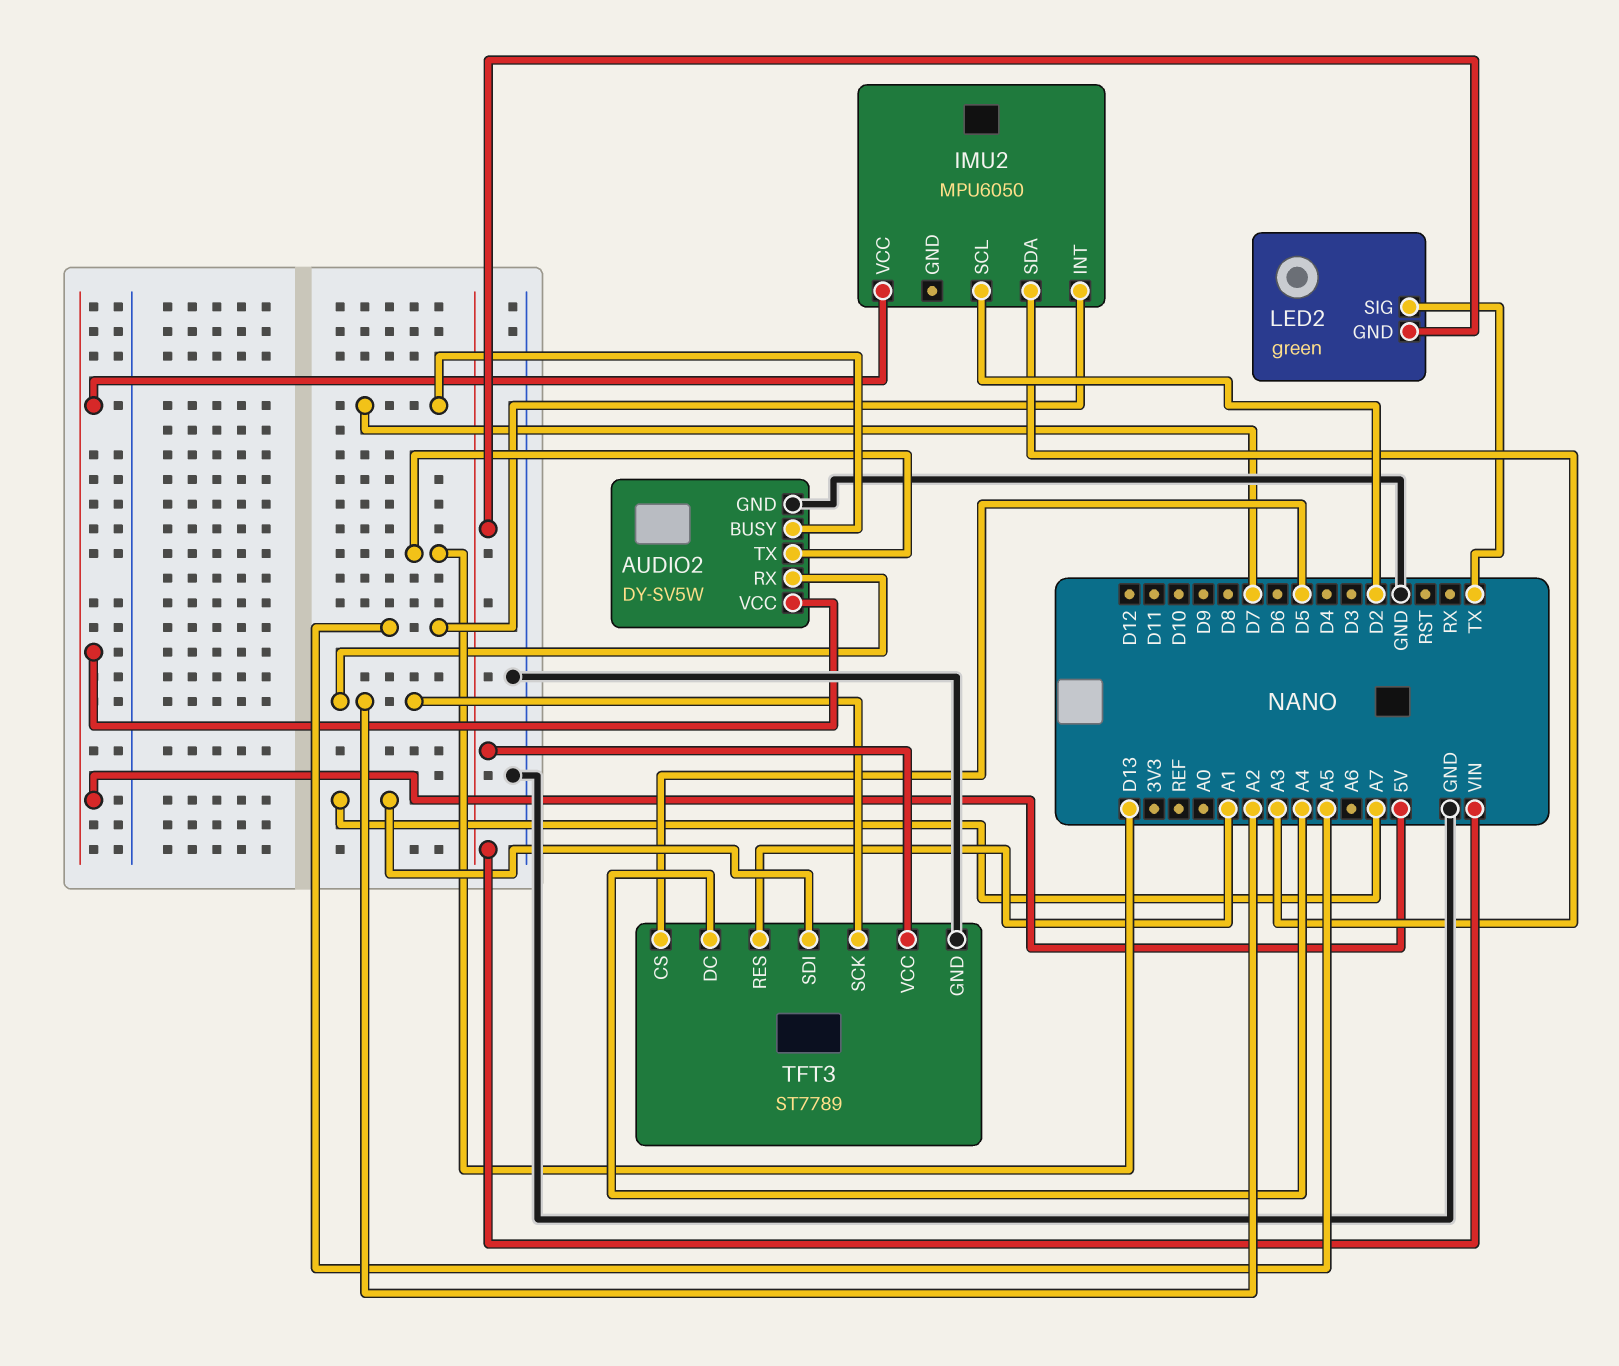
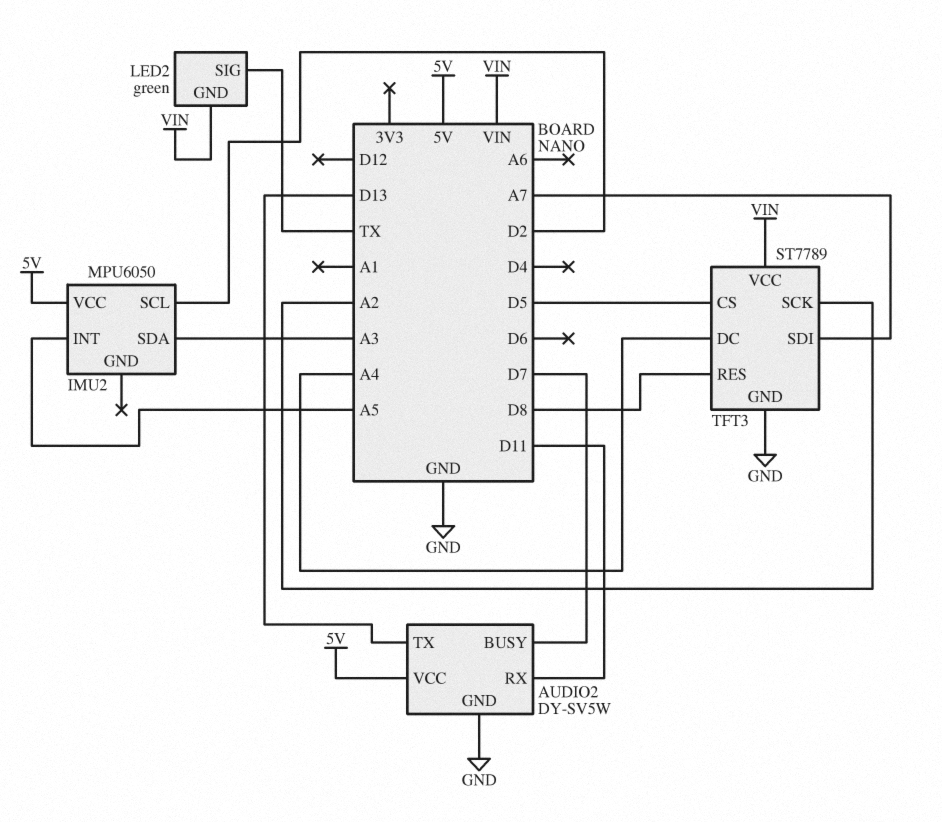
AUDIO2 pin RX: A2 -> D11
TFT3 pin RES: A1 -> D8

